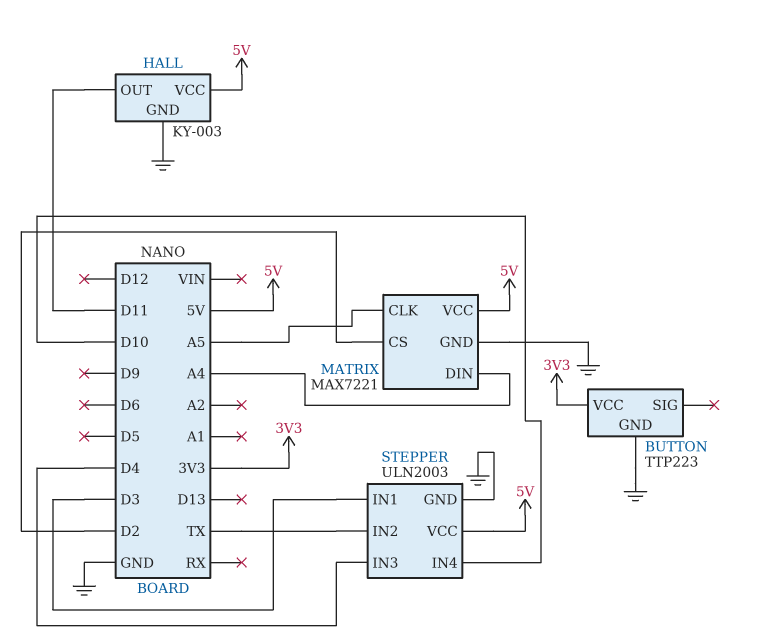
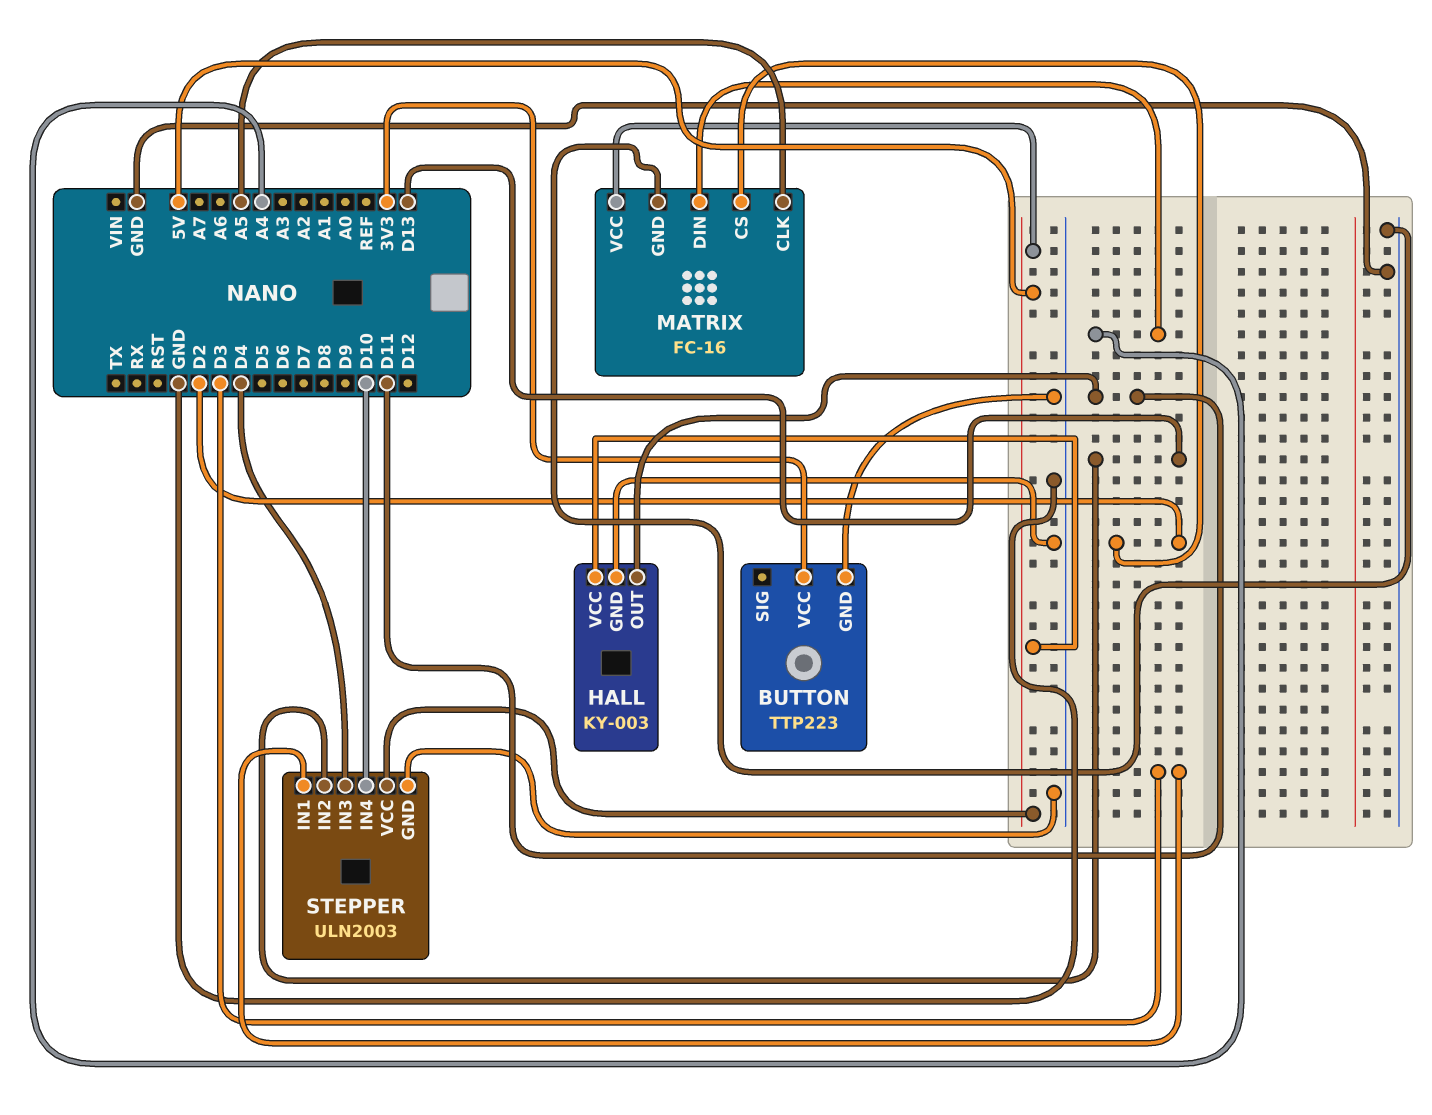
MATRIX: MAX7221 -> FC-16
STEPPER pin IN2: TX -> D13

